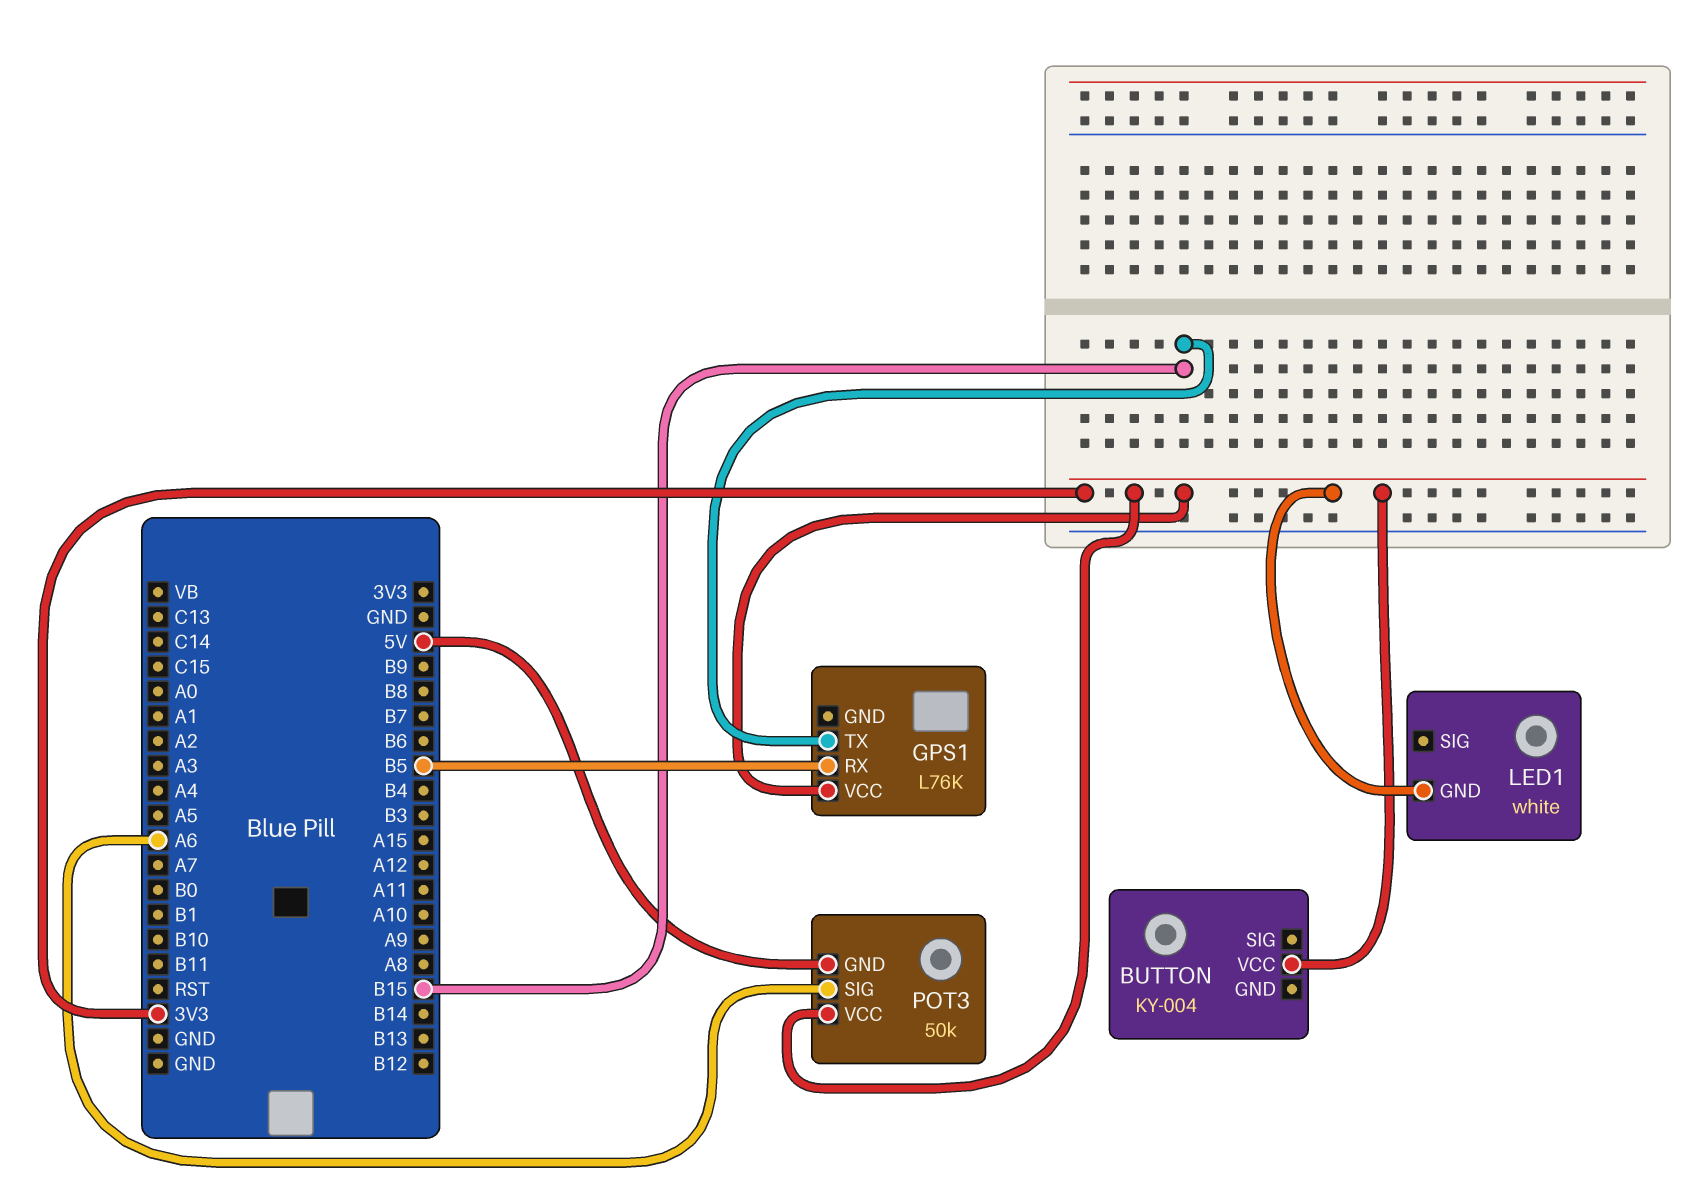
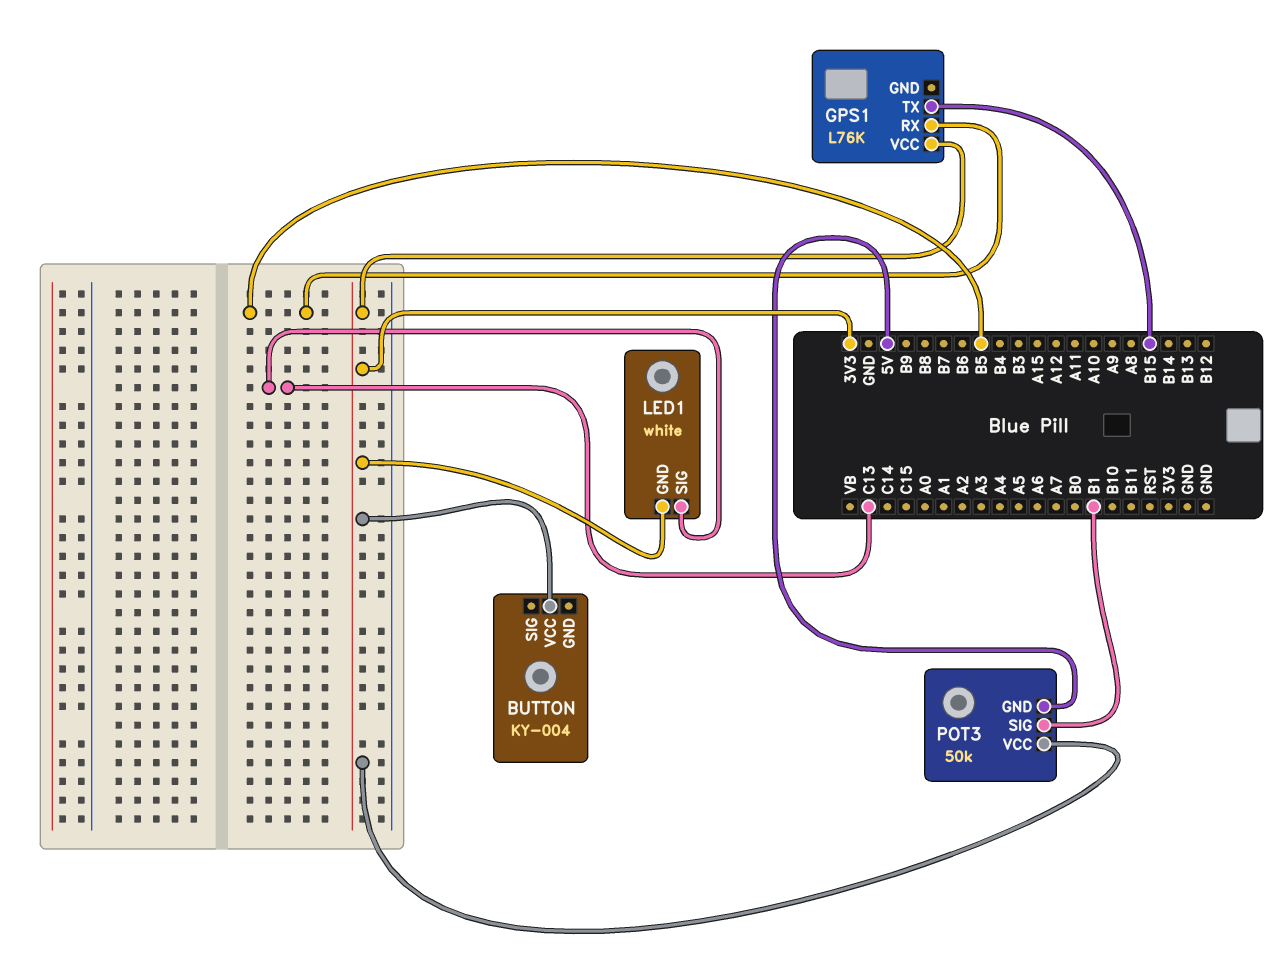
LED1 pin SIG: none -> C13
POT3 pin SIG: A6 -> B1

